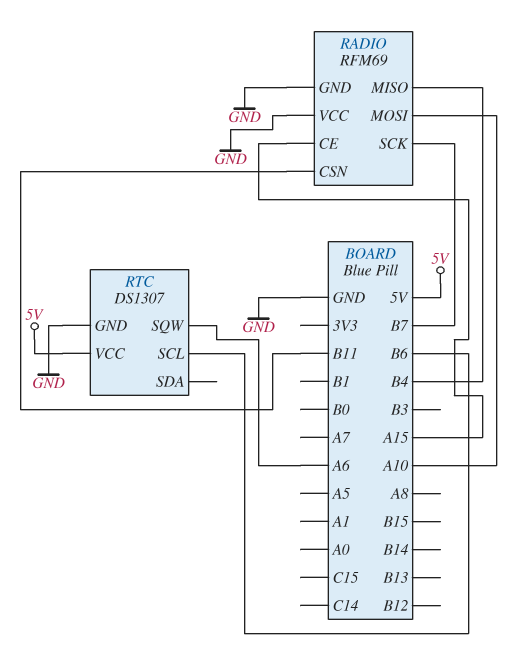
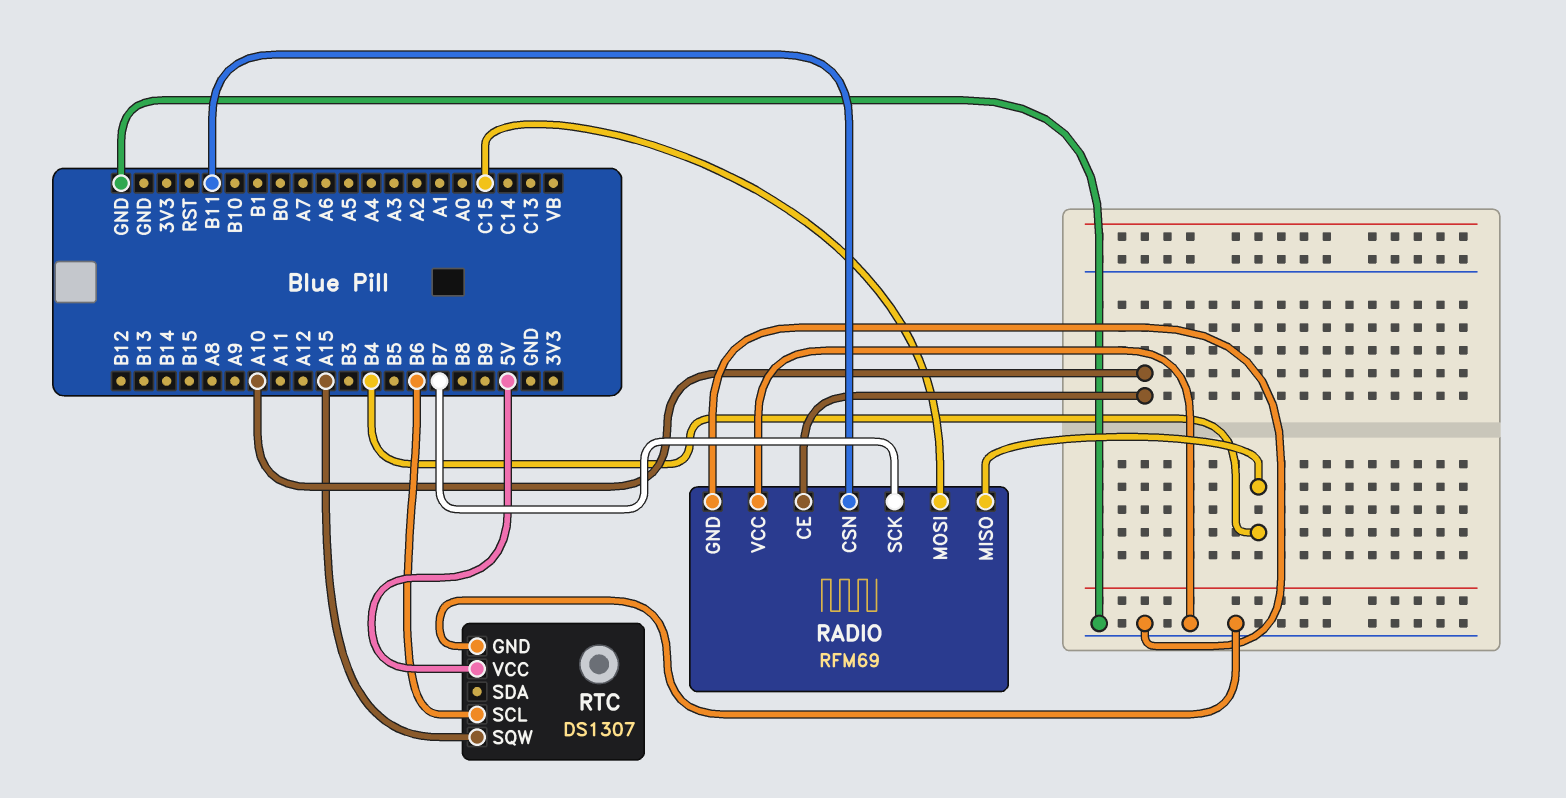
RADIO pin CE: A15 -> A10
RADIO pin MOSI: A10 -> C15
RTC pin SQW: A6 -> A15

